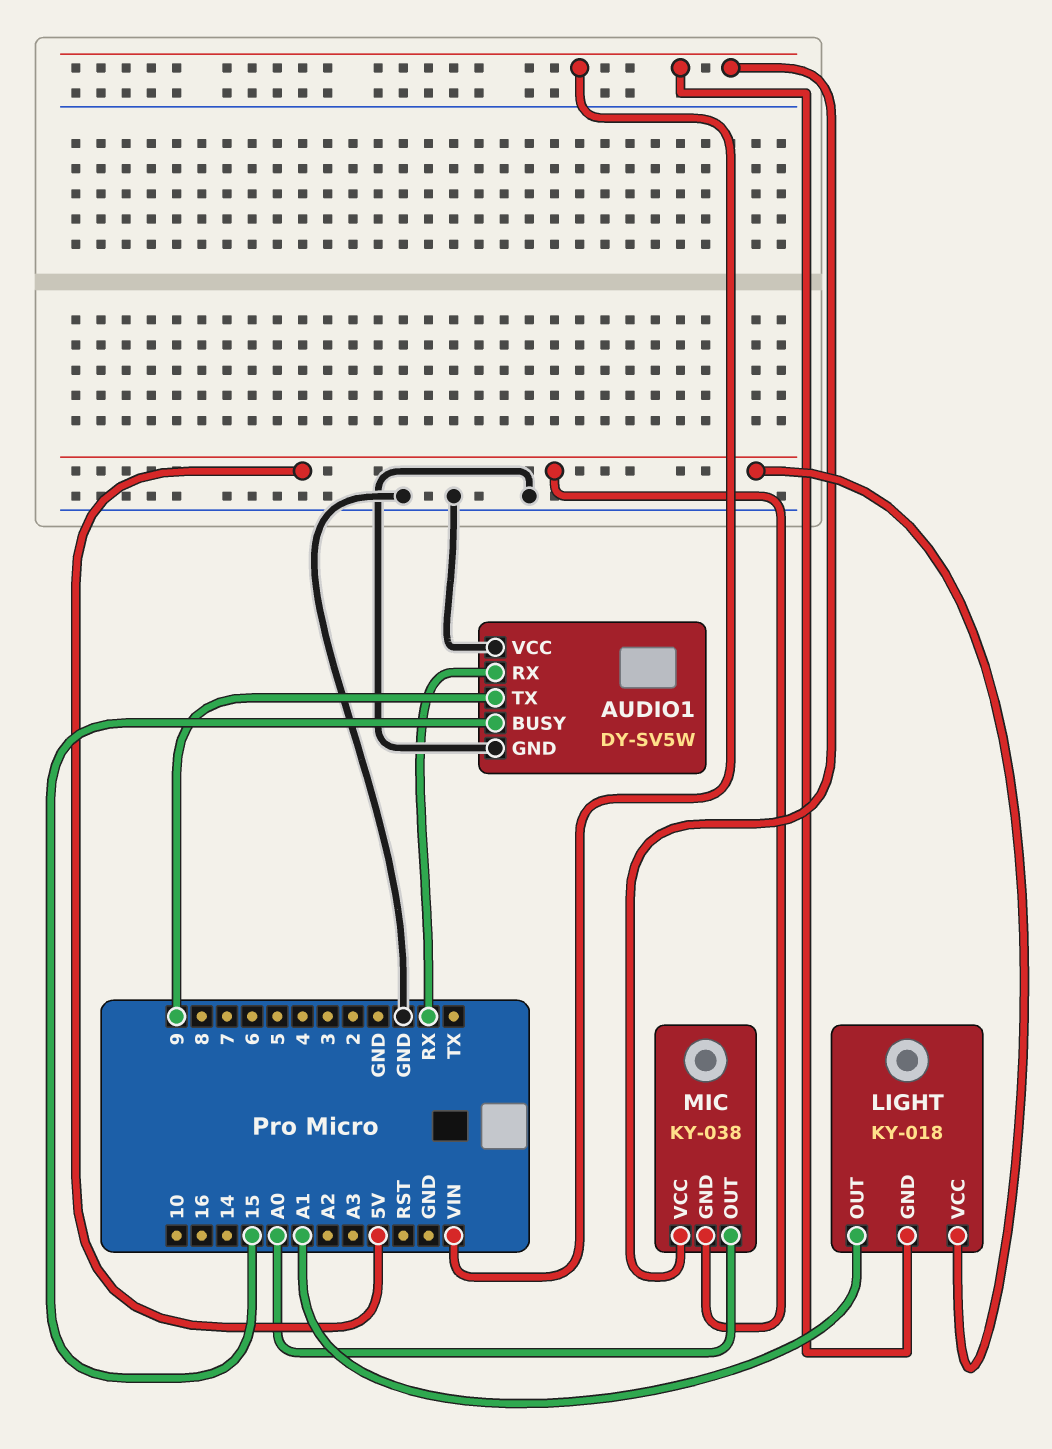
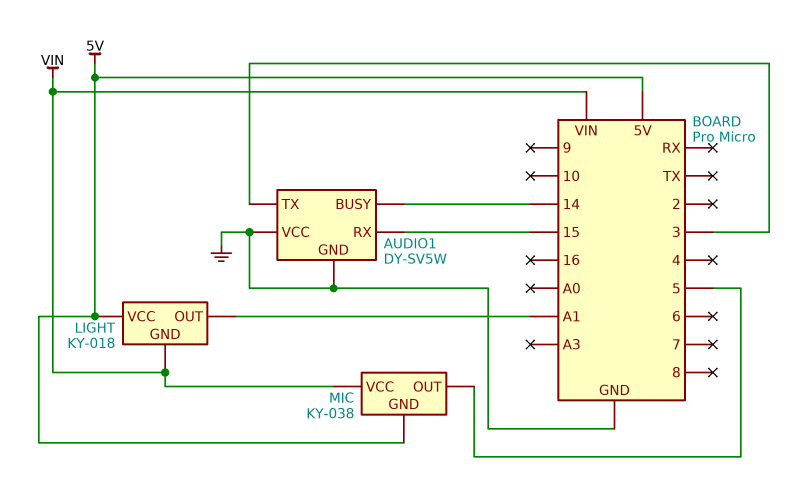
AUDIO1 pin BUSY: 15 -> 14
AUDIO1 pin RX: RX -> 15
AUDIO1 pin TX: 9 -> 3
MIC pin OUT: A0 -> 5

